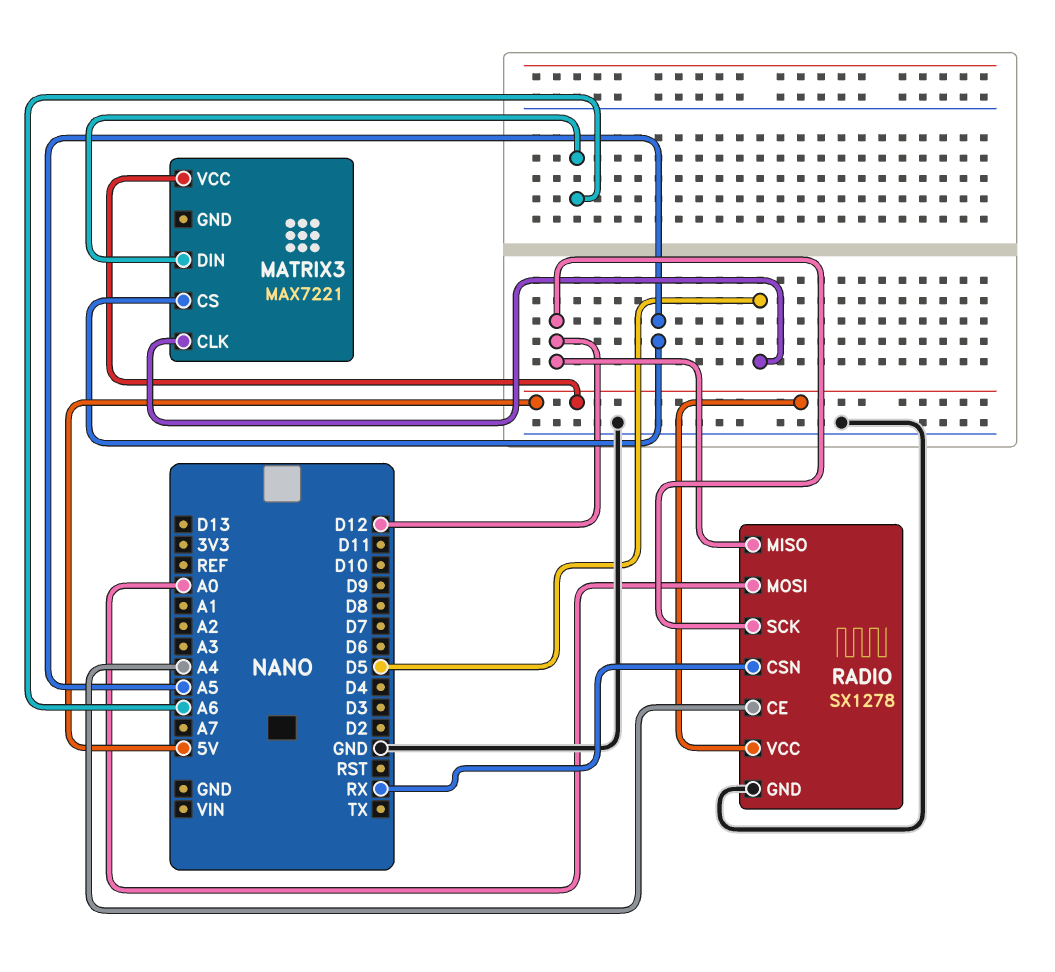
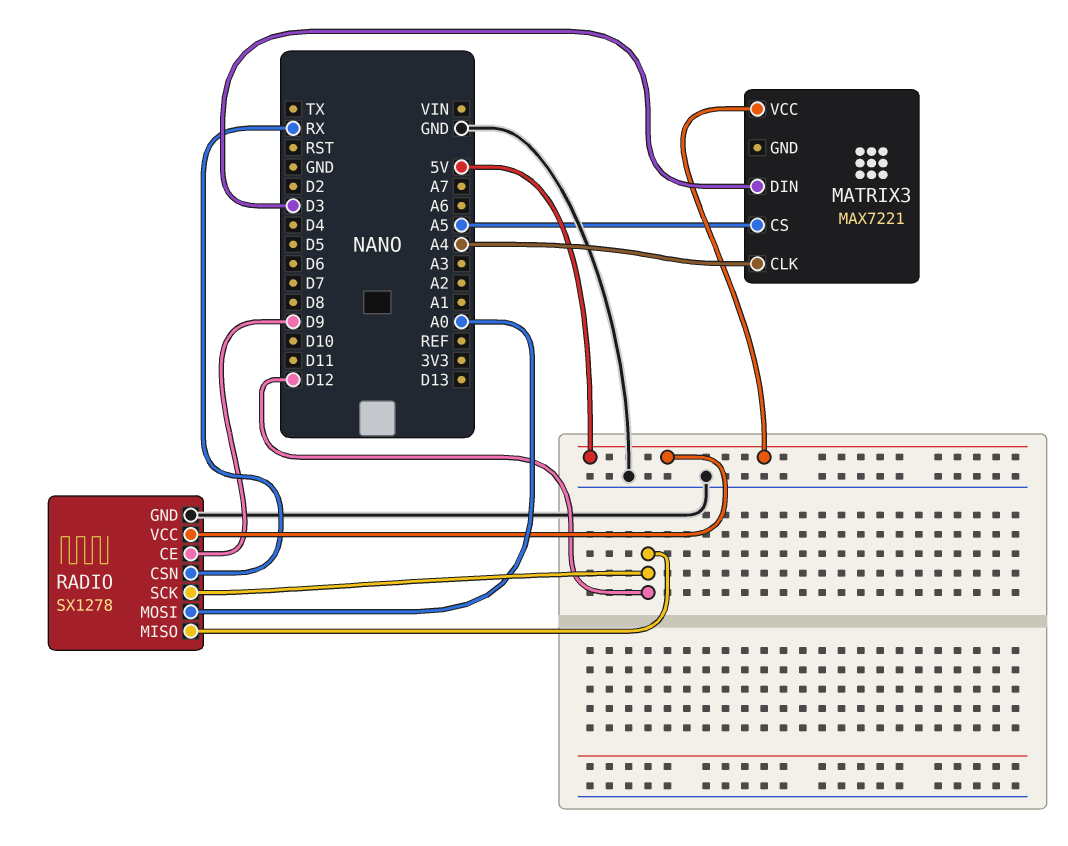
MATRIX3 pin CLK: D5 -> A4
MATRIX3 pin DIN: A6 -> D3
RADIO pin CE: A4 -> D9

